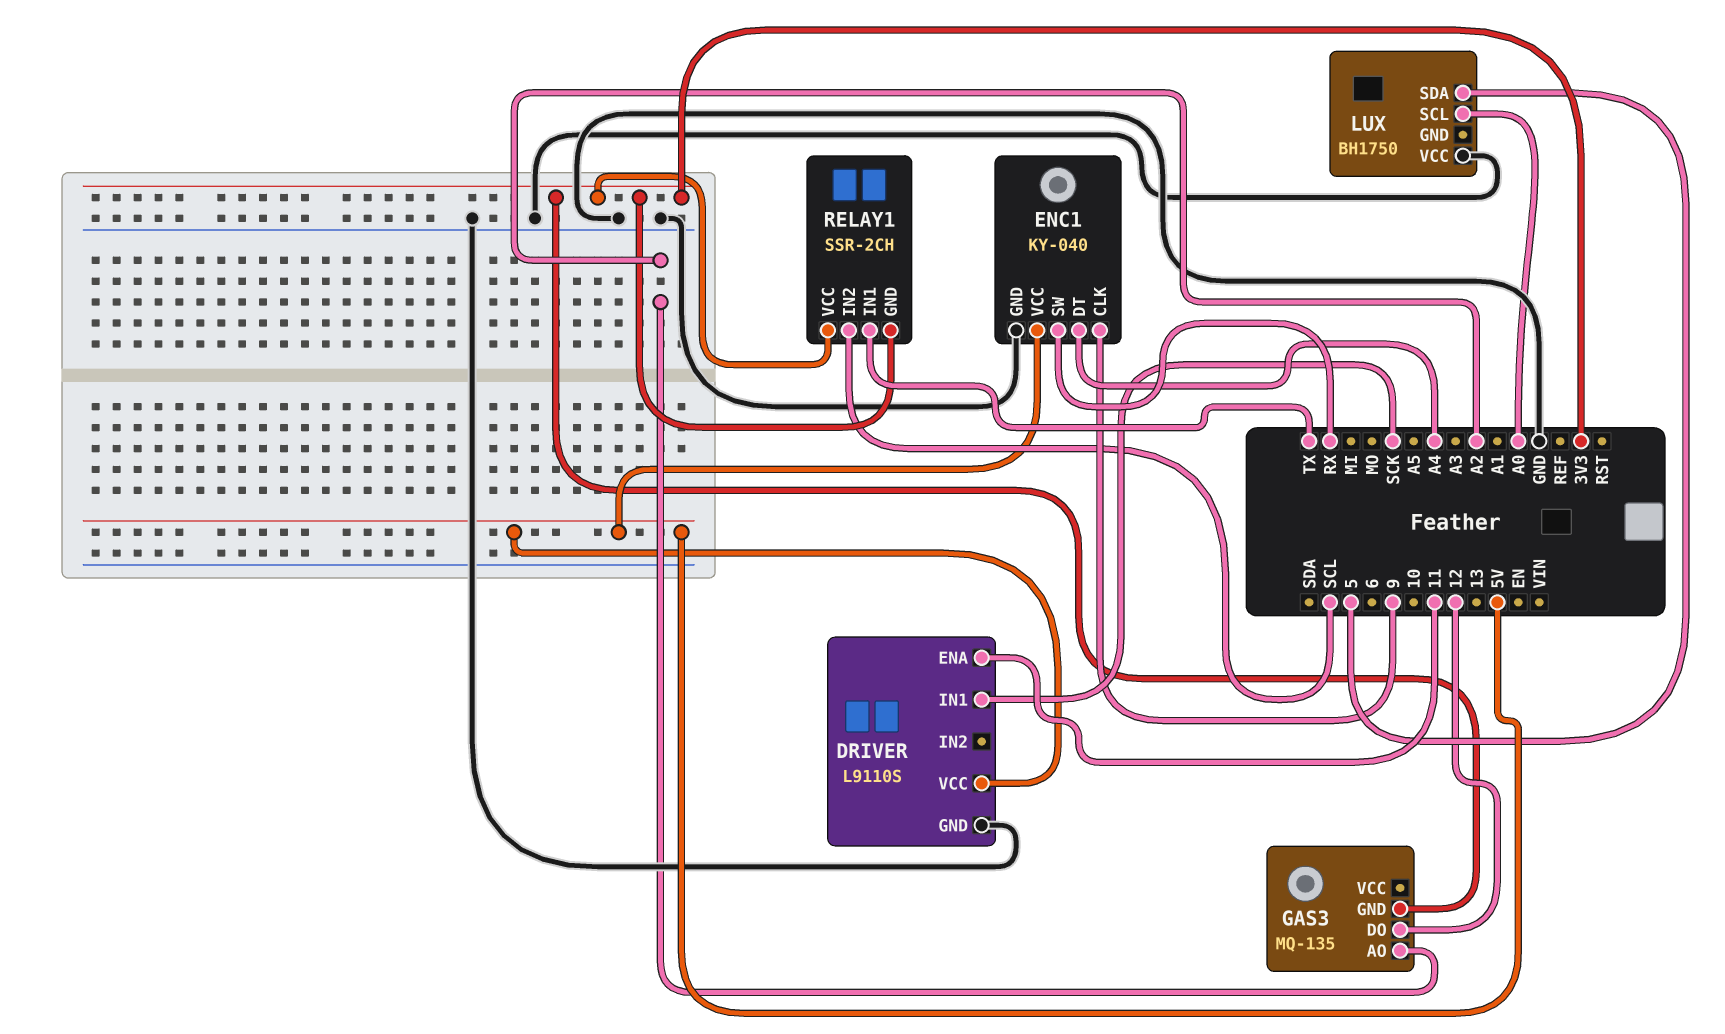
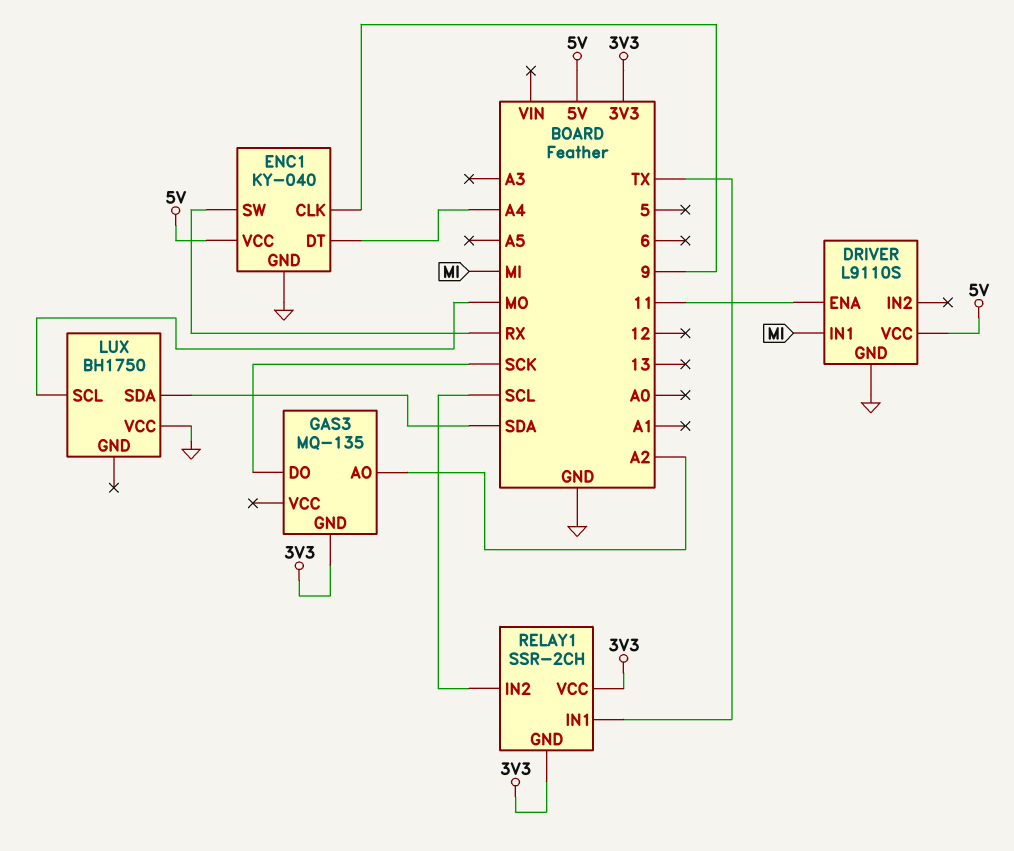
DRIVER pin IN1: SCK -> MI
GAS3 pin DO: 12 -> SCK
LUX pin SCL: A0 -> MO
LUX pin SDA: 5 -> SDA

